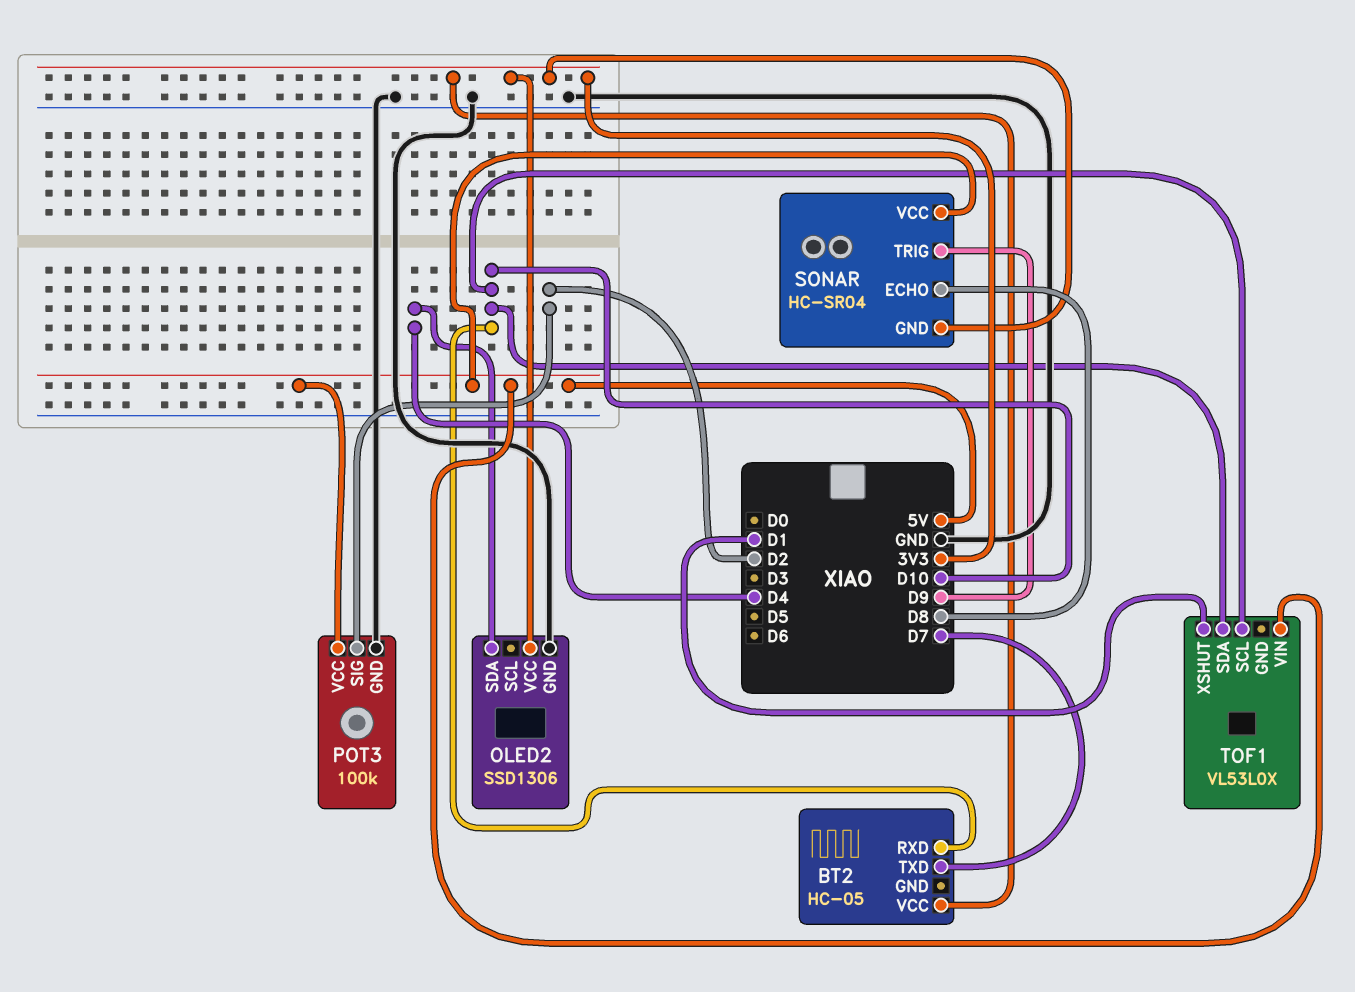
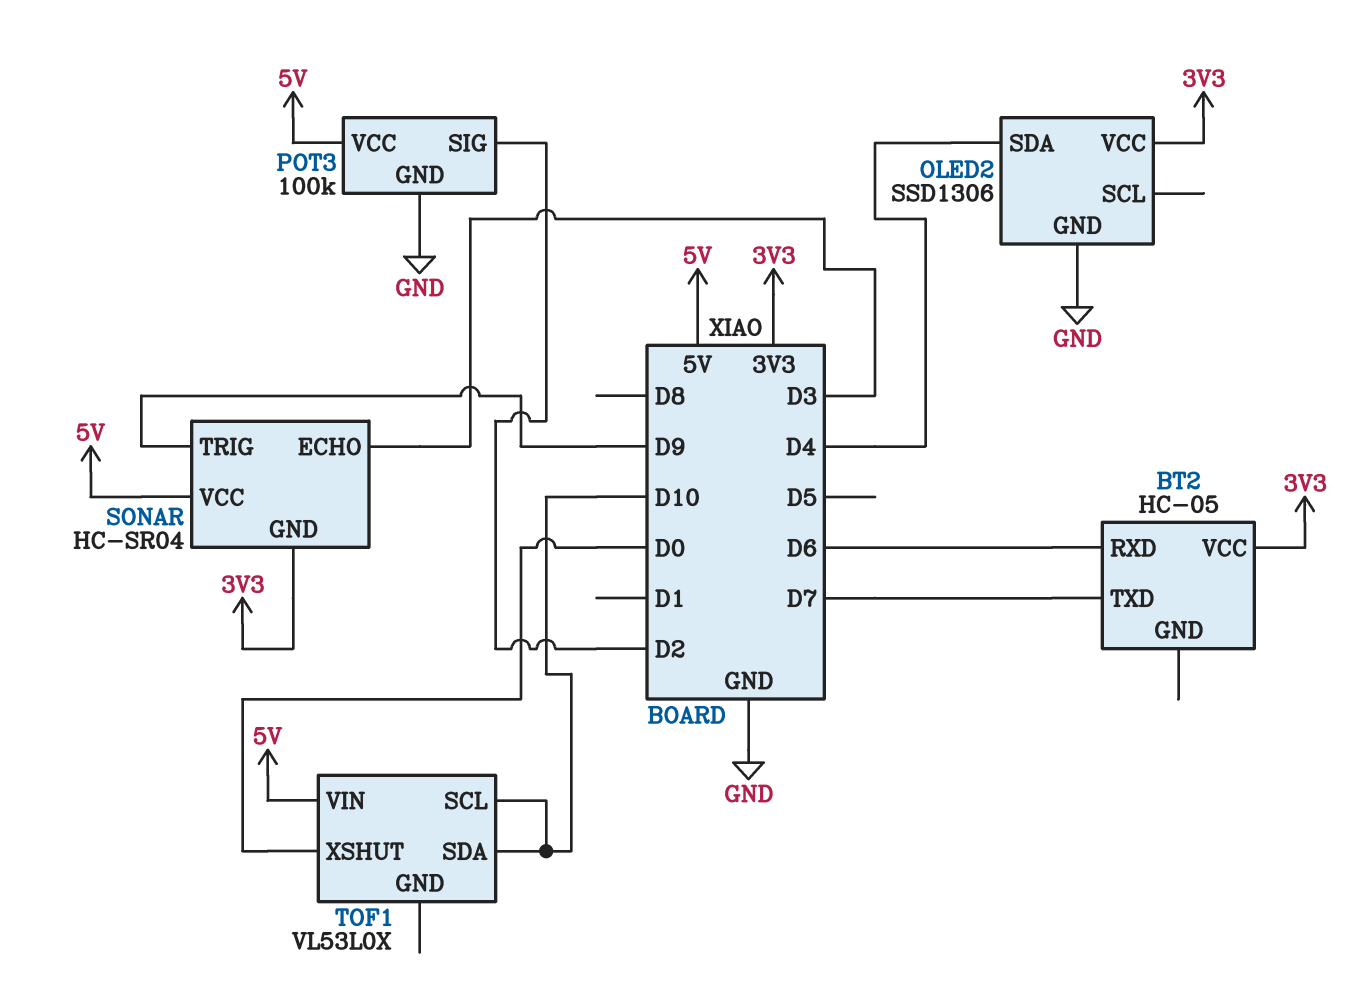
BT2 pin RXD: D10 -> D6
SONAR pin ECHO: D8 -> D3
TOF1 pin XSHUT: D1 -> D0

